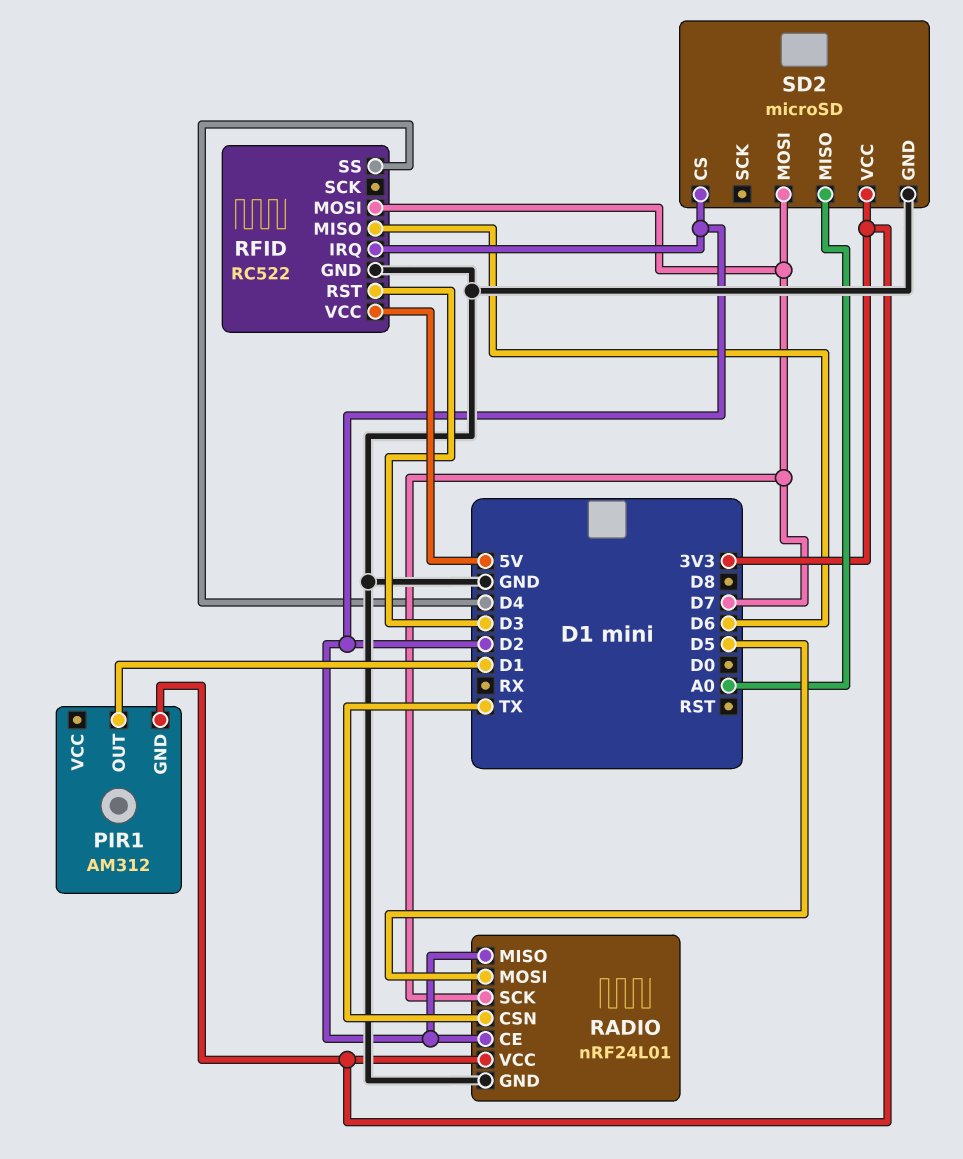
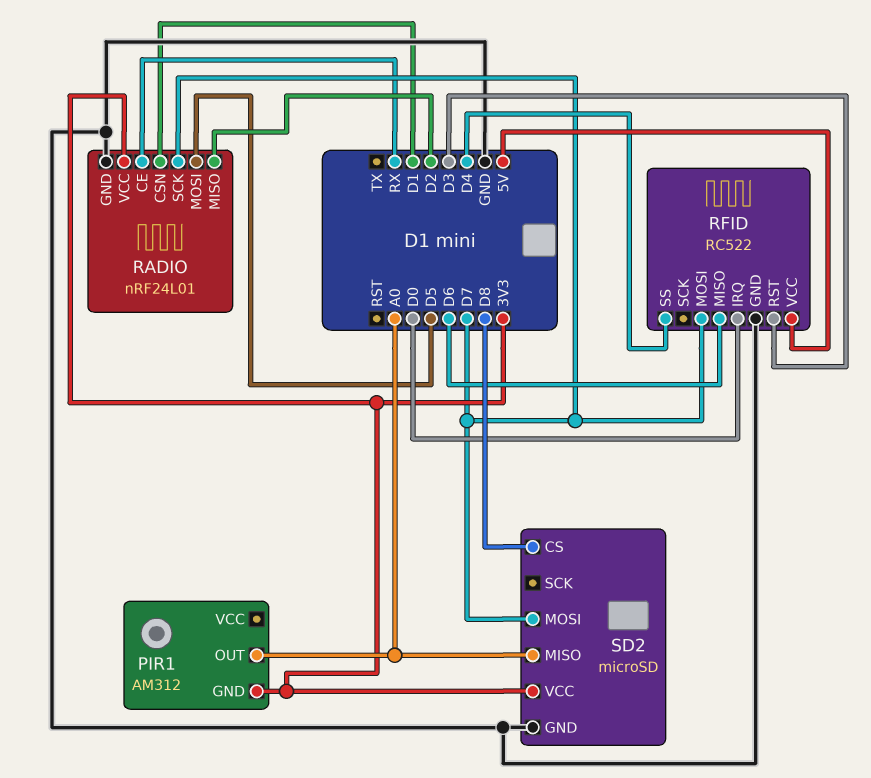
PIR1 pin OUT: D1 -> A0
RADIO pin CE: D2 -> RX
RADIO pin CSN: TX -> D1
RFID pin IRQ: D2 -> D0
SD2 pin CS: D2 -> D8

